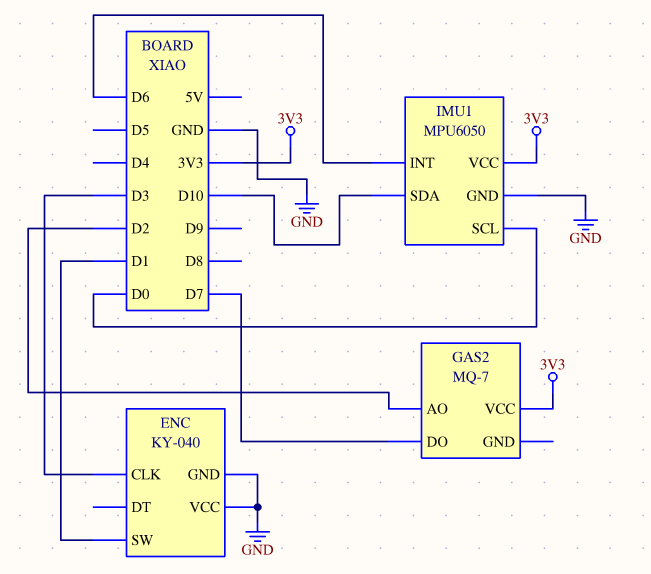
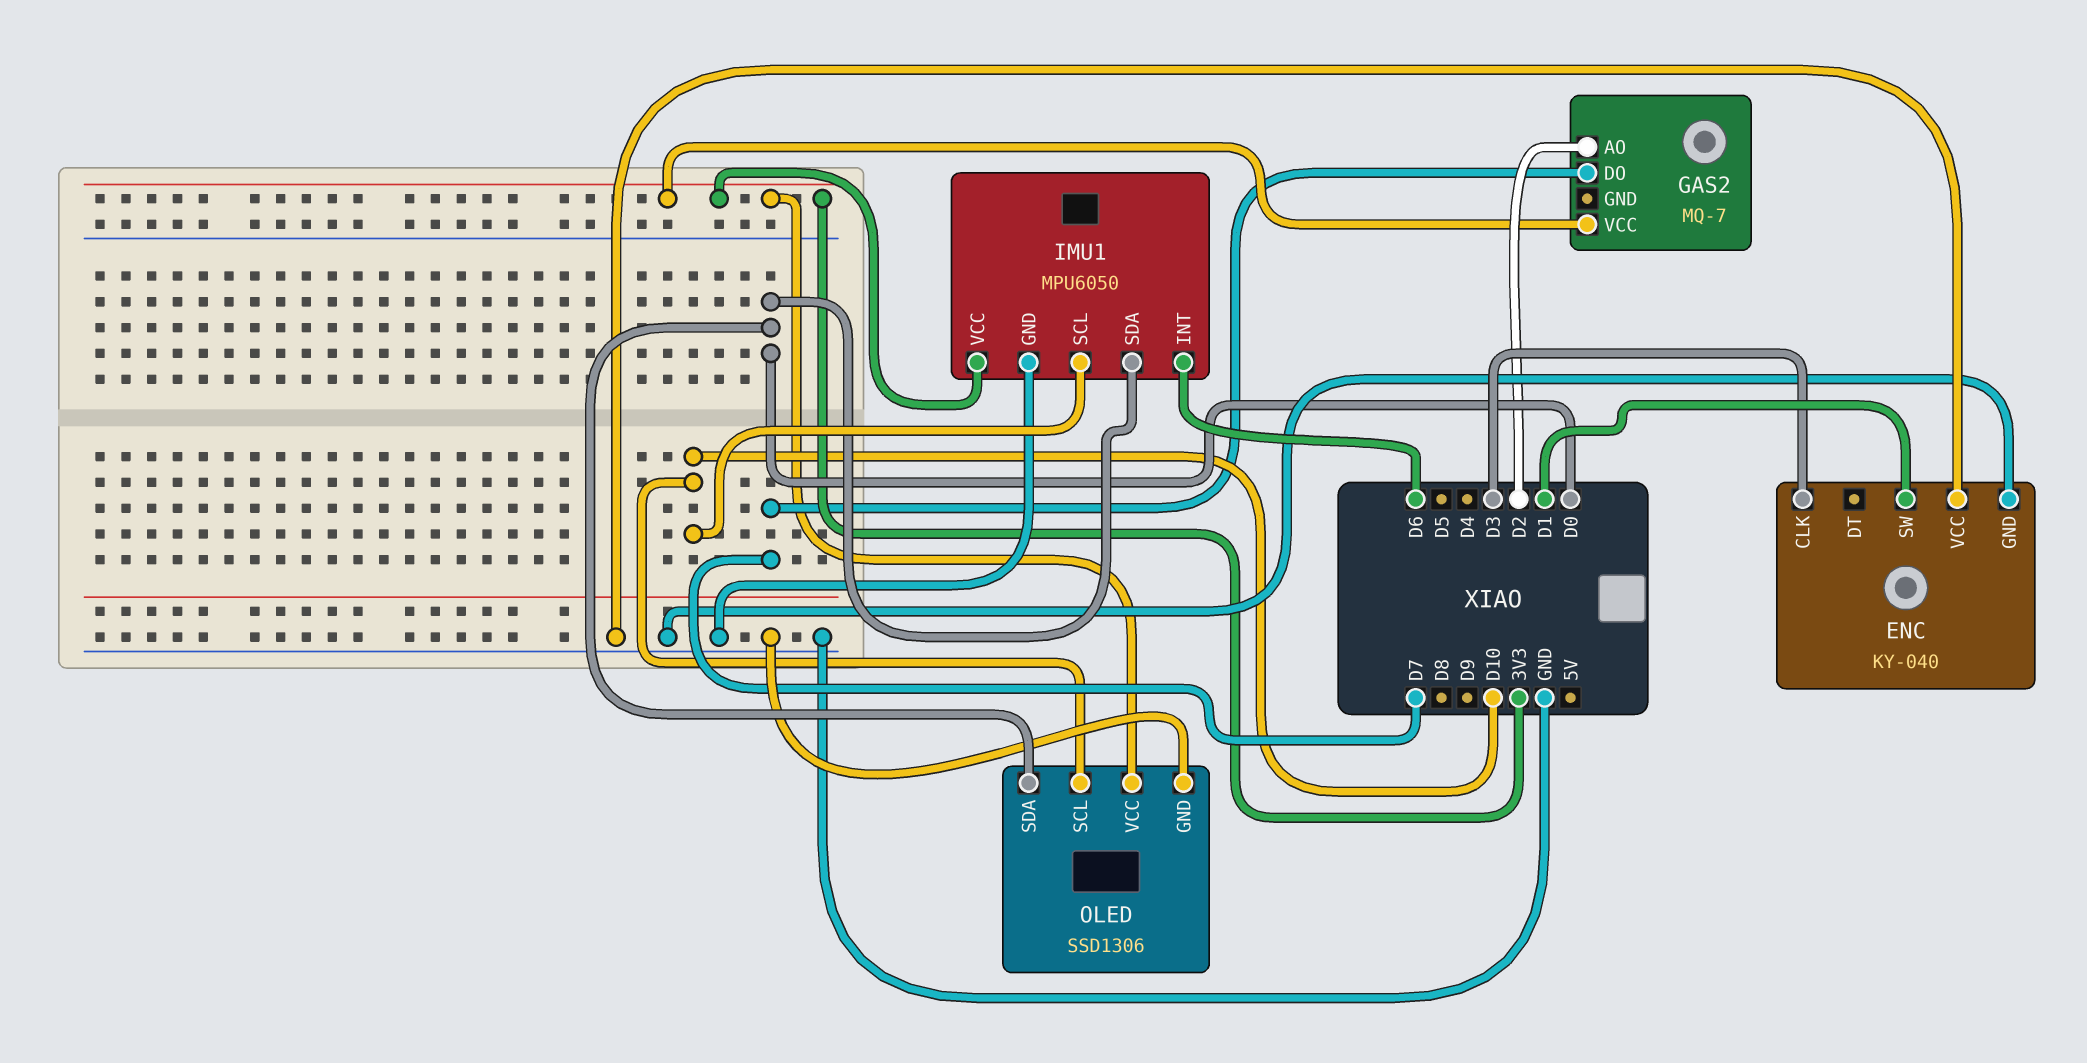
IMU1 pin SCL: D0 -> D10
IMU1 pin SDA: D10 -> D0
OLED: none -> SSD1306
OLED pin GND: none -> GND
OLED pin SCL: none -> D10
OLED pin SDA: none -> D0
OLED pin VCC: none -> 3V3

